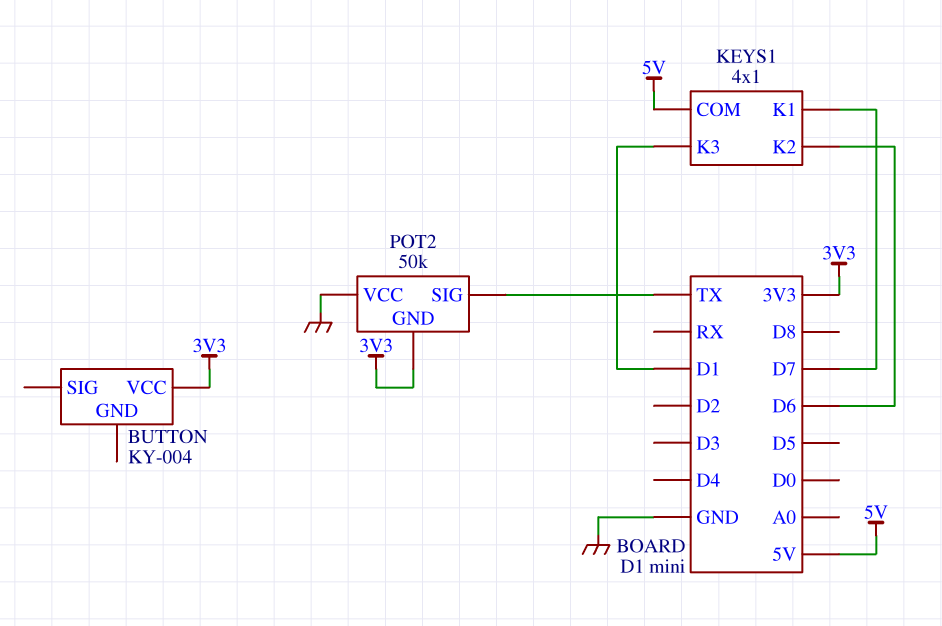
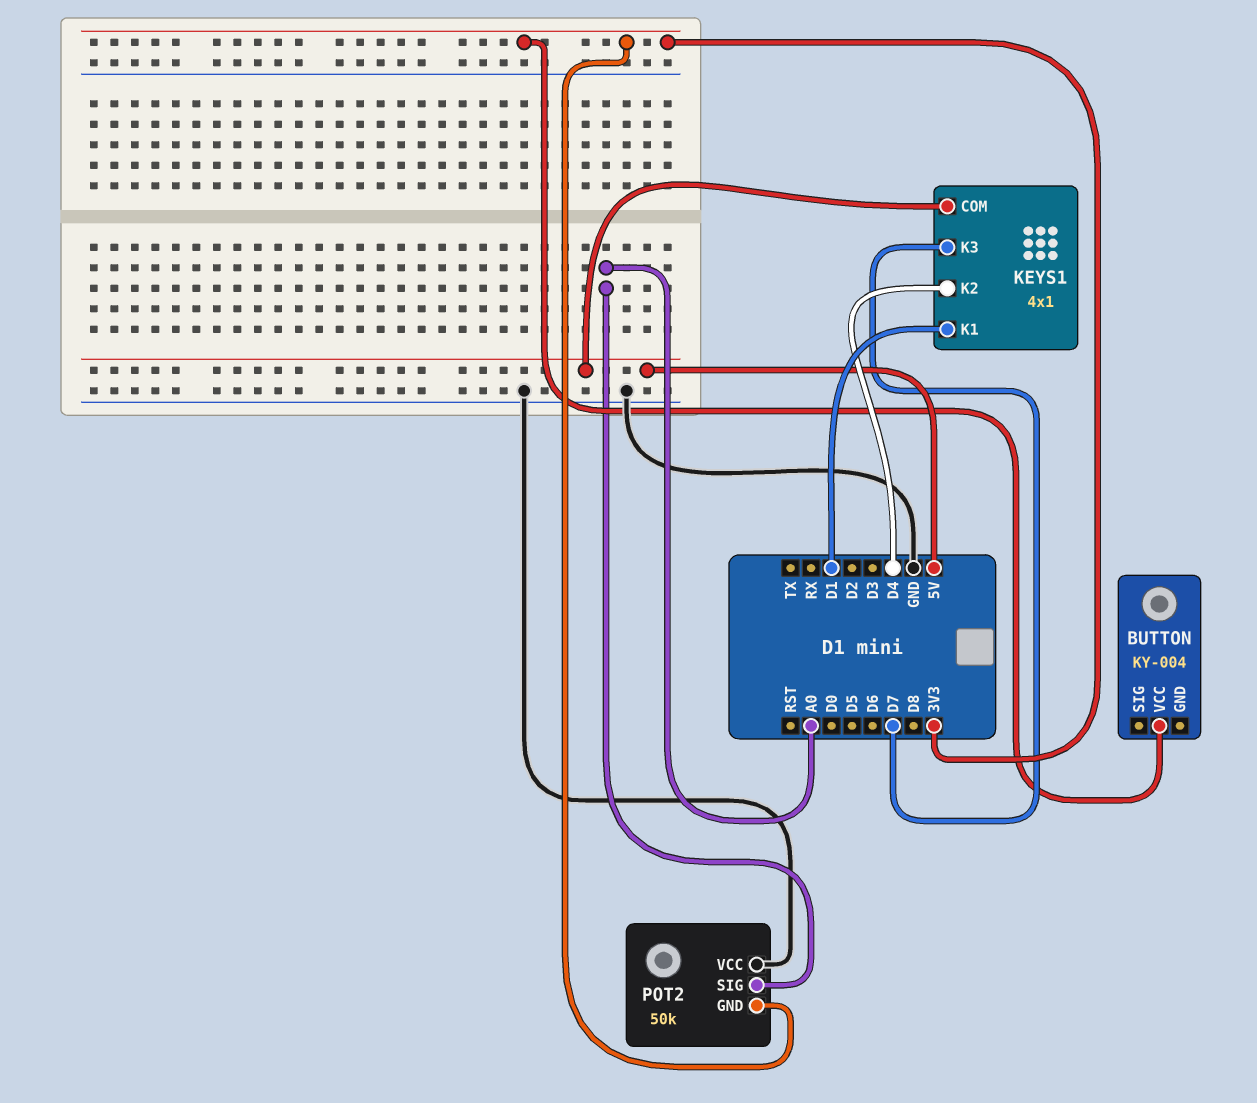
KEYS1 pin K1: D7 -> D1
KEYS1 pin K2: D6 -> D4
KEYS1 pin K3: D1 -> D7
POT2 pin SIG: TX -> A0

